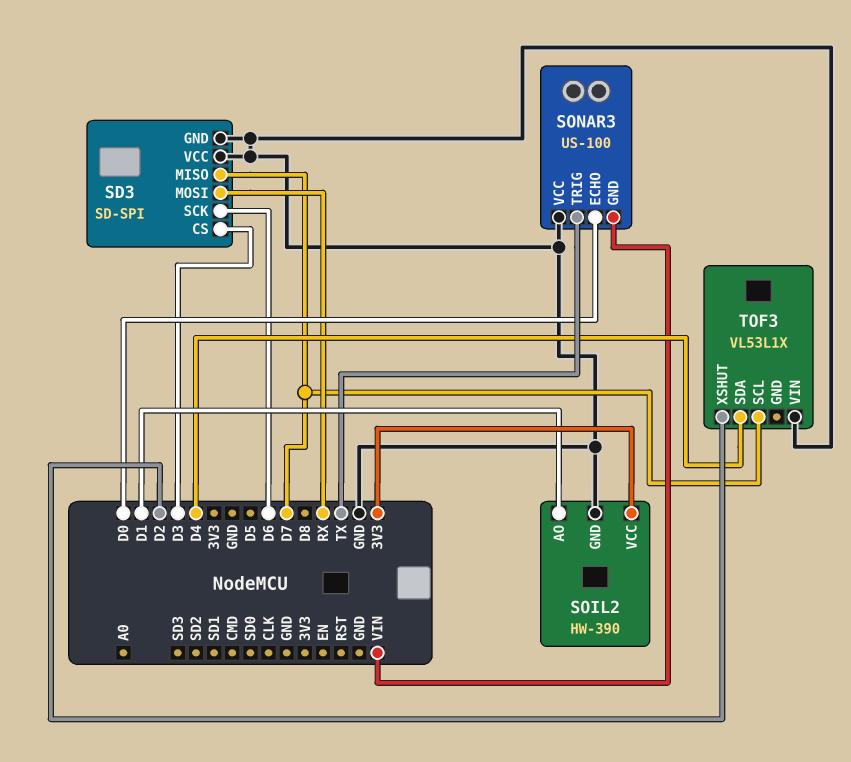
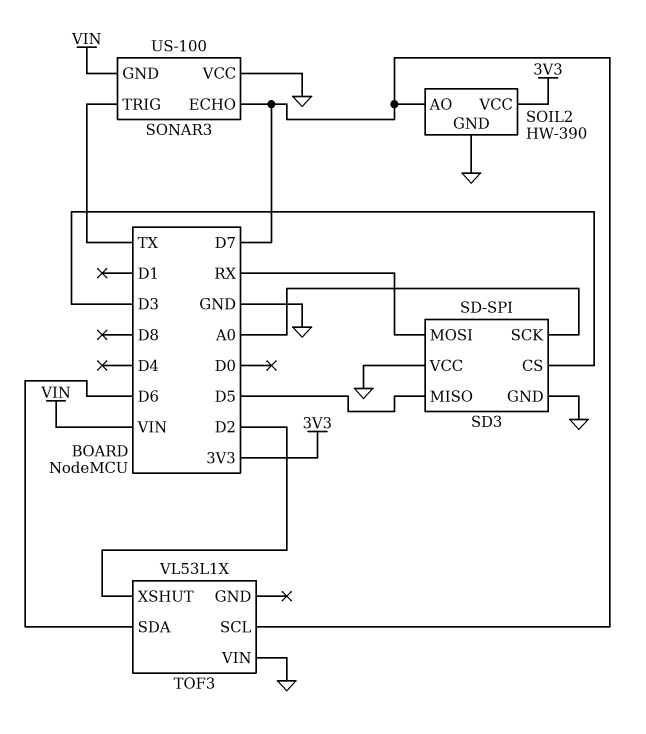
SD3 pin MISO: D7 -> D5
SD3 pin SCK: D6 -> A0
SOIL2 pin AO: D1 -> D7
SONAR3 pin ECHO: D0 -> D7
TOF3 pin SDA: D4 -> D6

